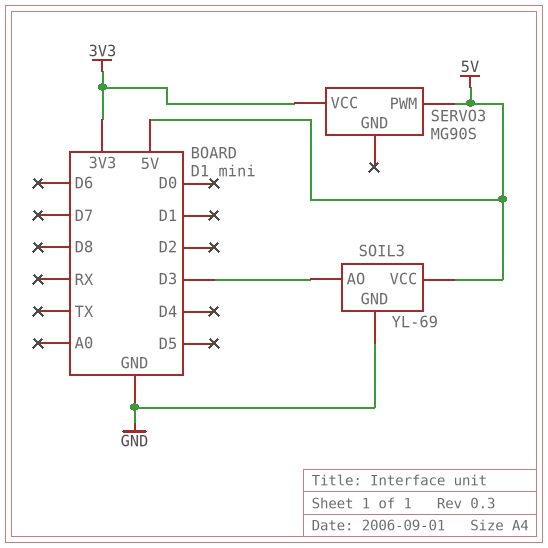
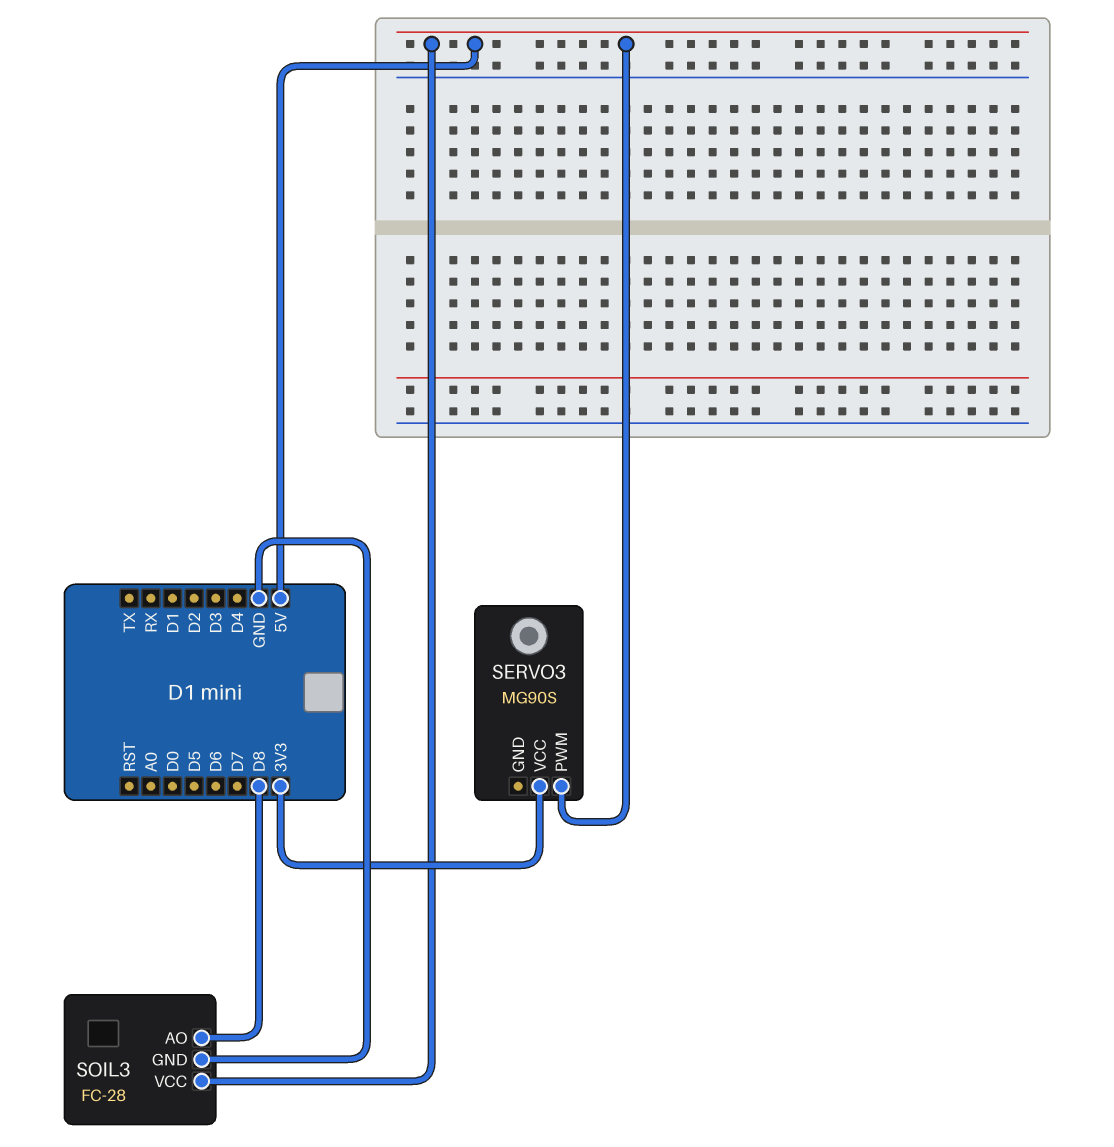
SOIL3: YL-69 -> FC-28
SOIL3 pin AO: D3 -> D8

